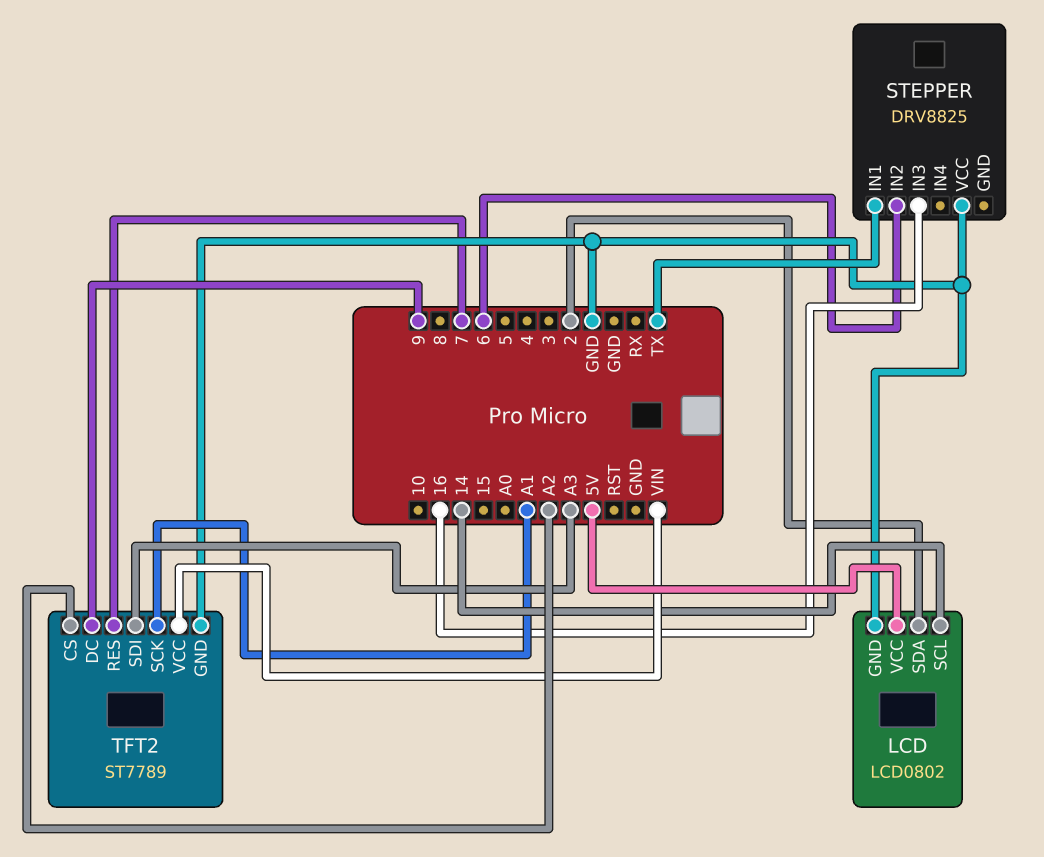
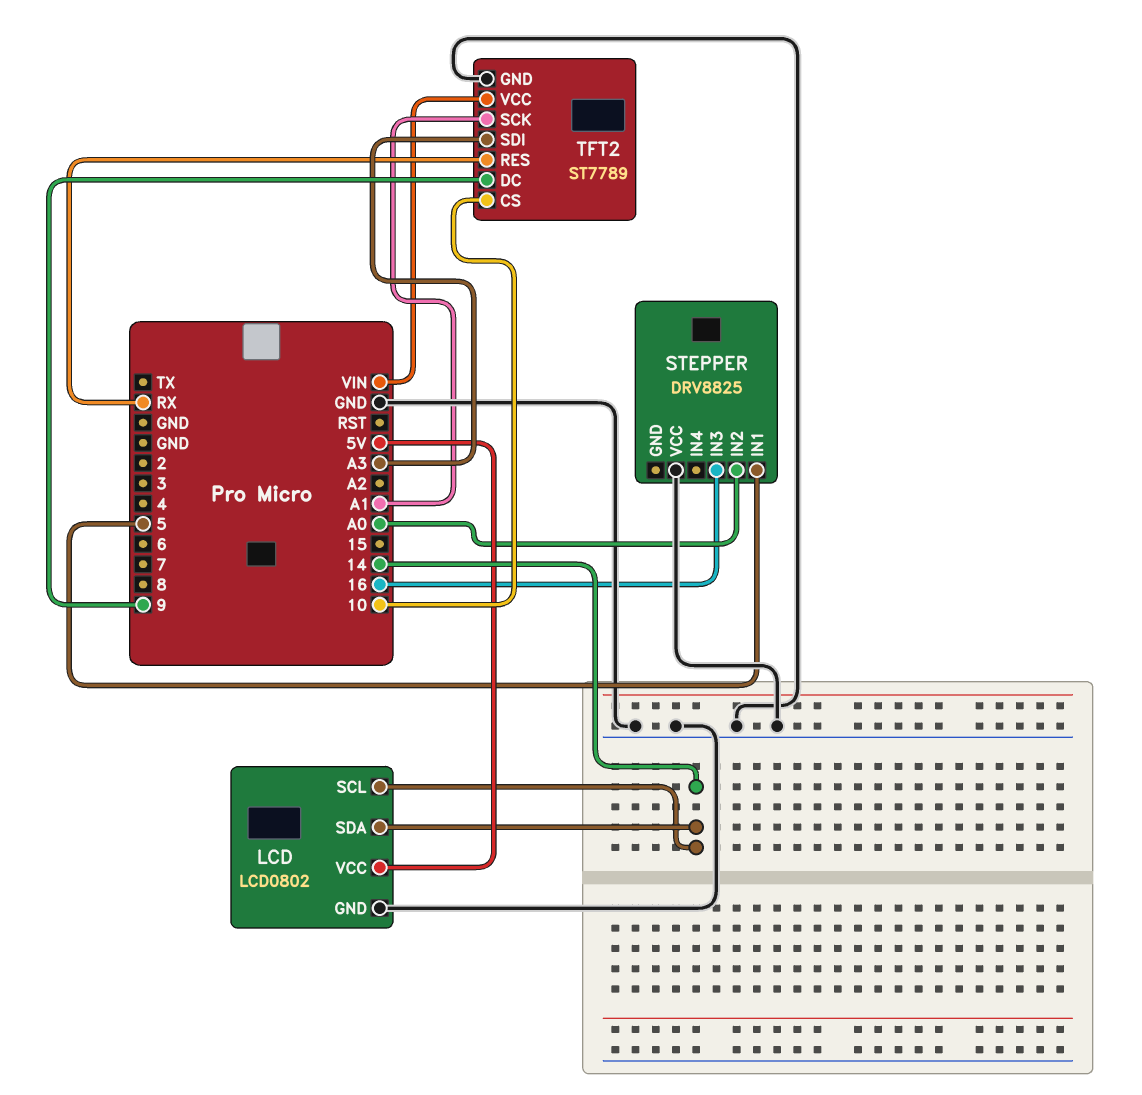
LCD pin SDA: 2 -> 14
STEPPER pin IN1: TX -> 5
STEPPER pin IN2: 6 -> A0
TFT2 pin CS: A2 -> 10
TFT2 pin RES: 7 -> RX

